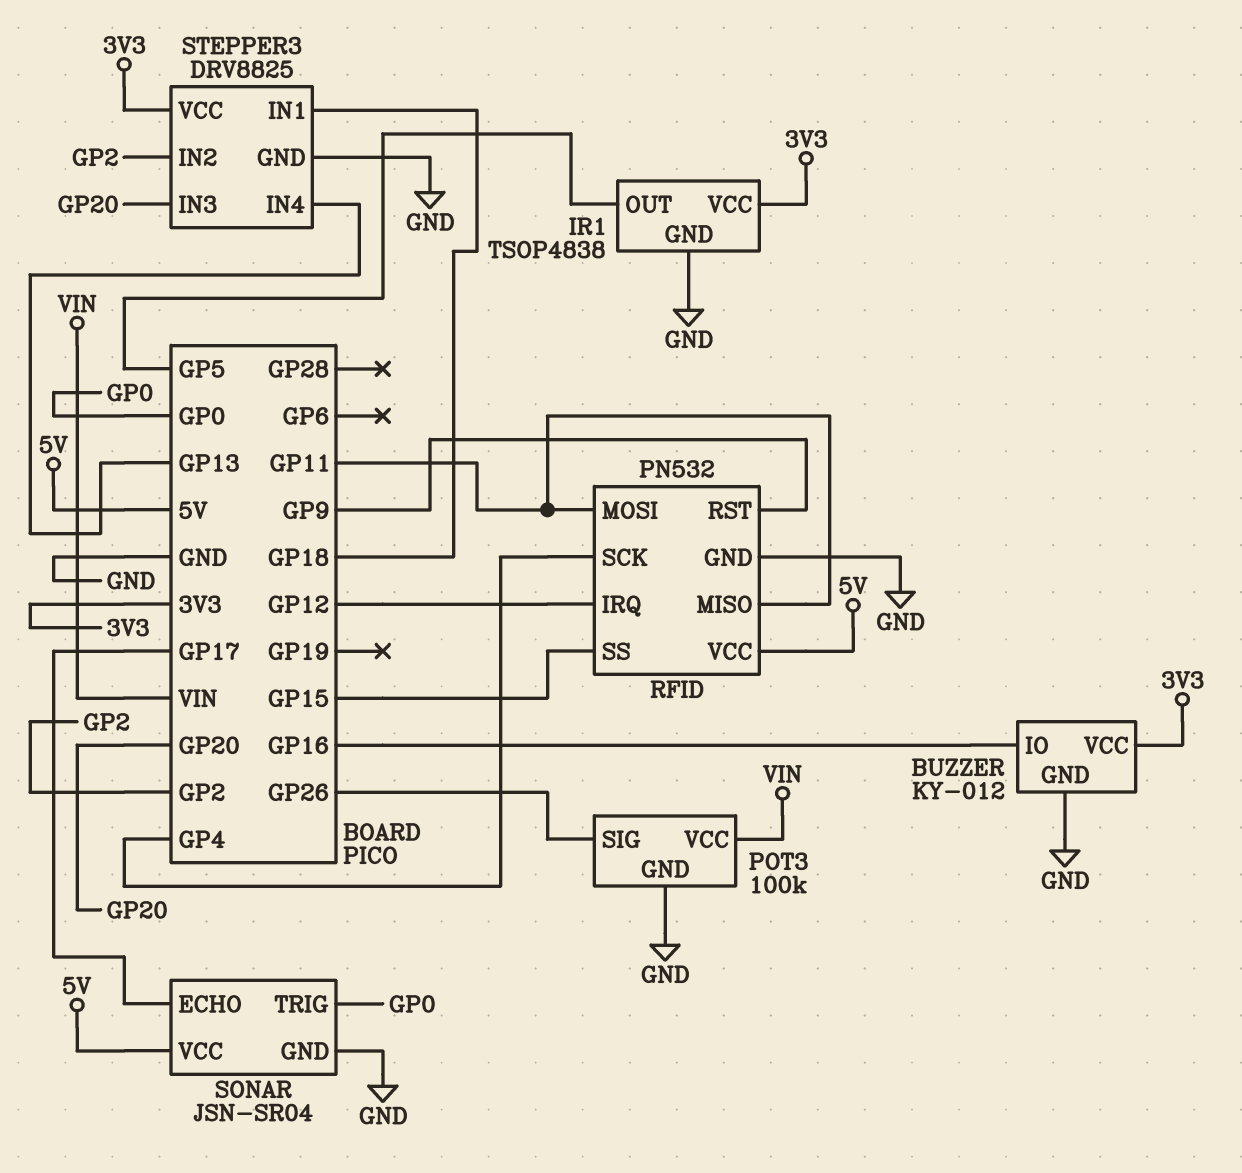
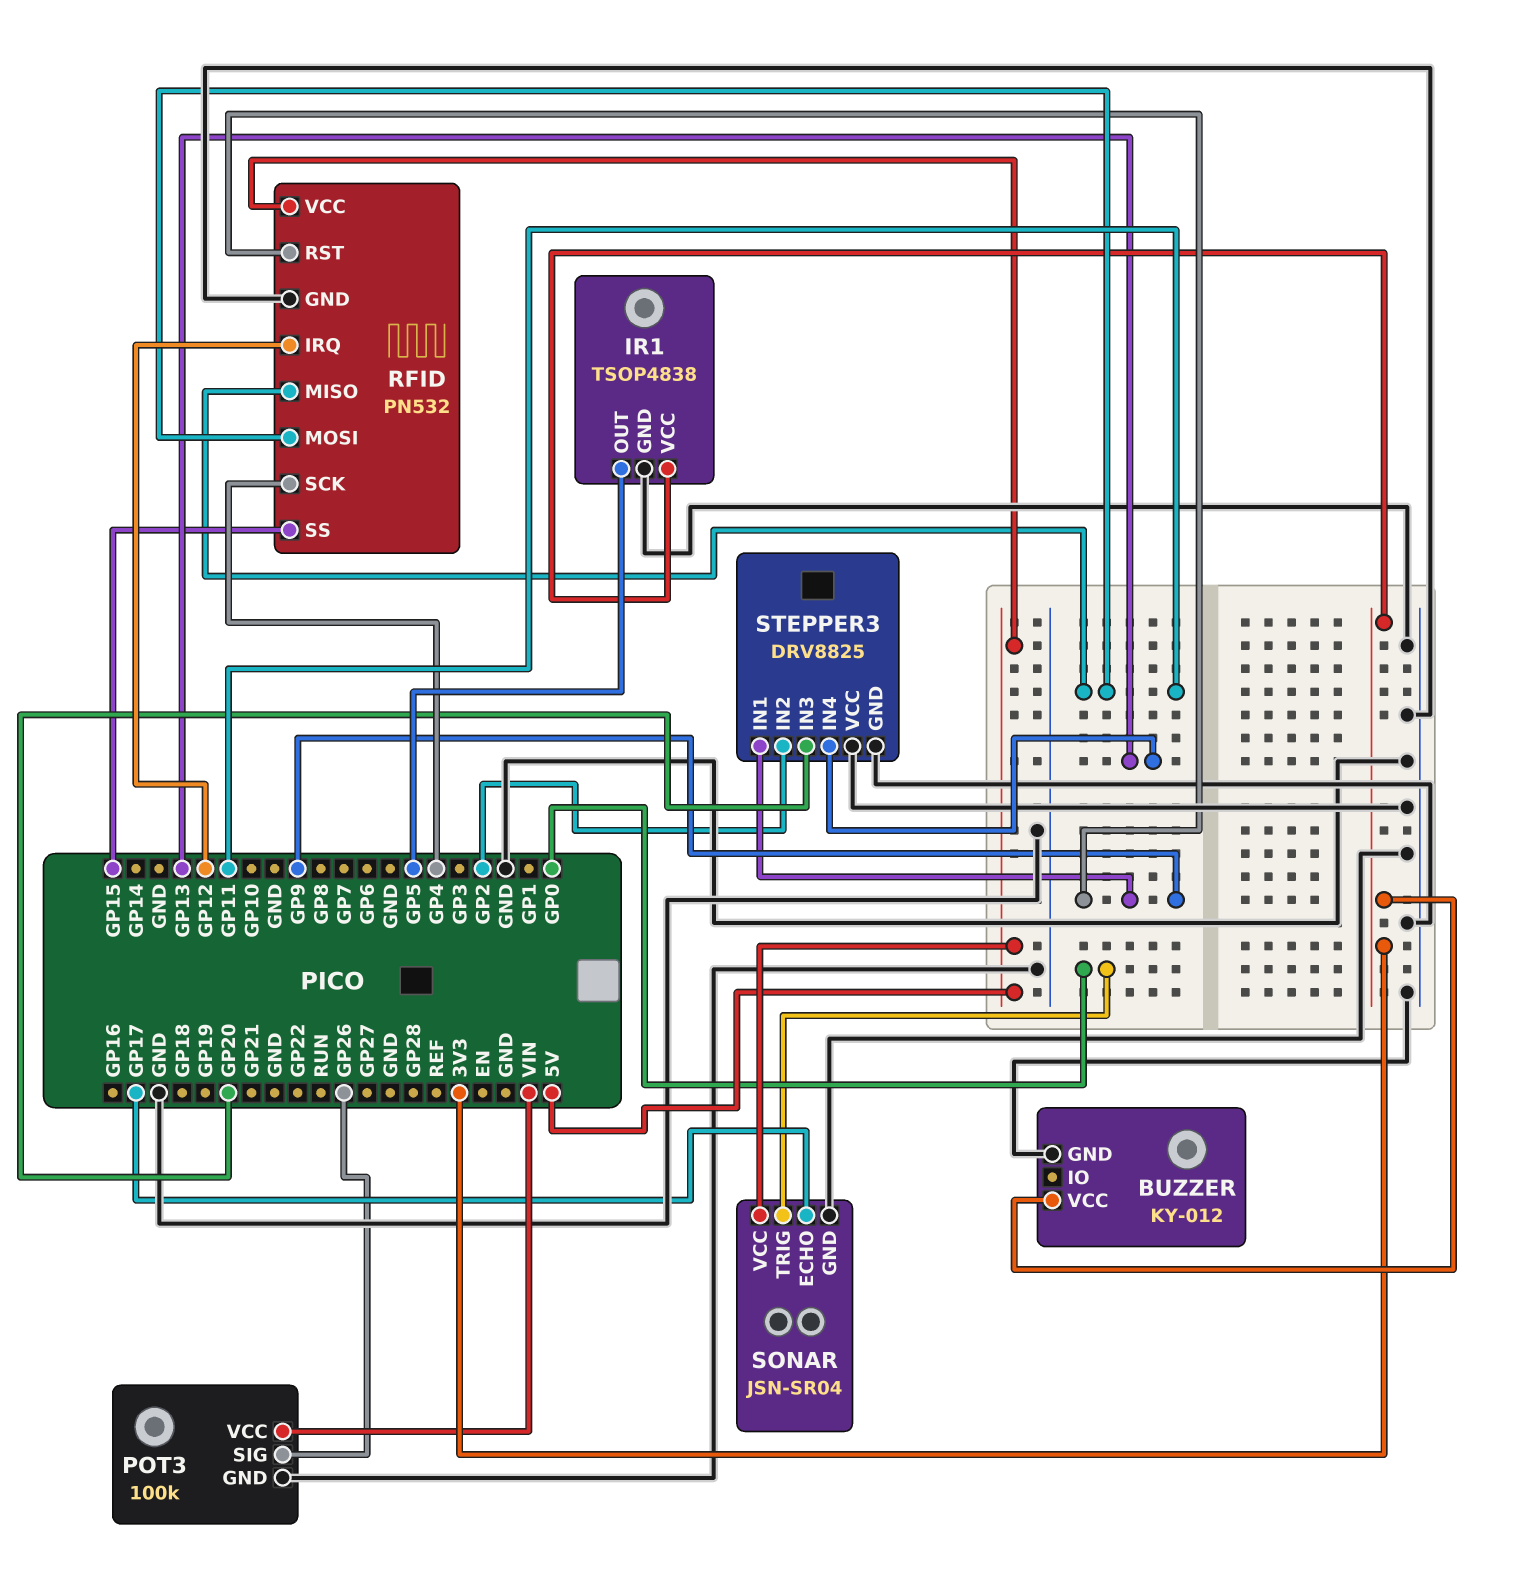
BUZZER pin IO: GP16 -> none
STEPPER3 pin IN1: GP18 -> GP9
STEPPER3 pin VCC: 3V3 -> GND

